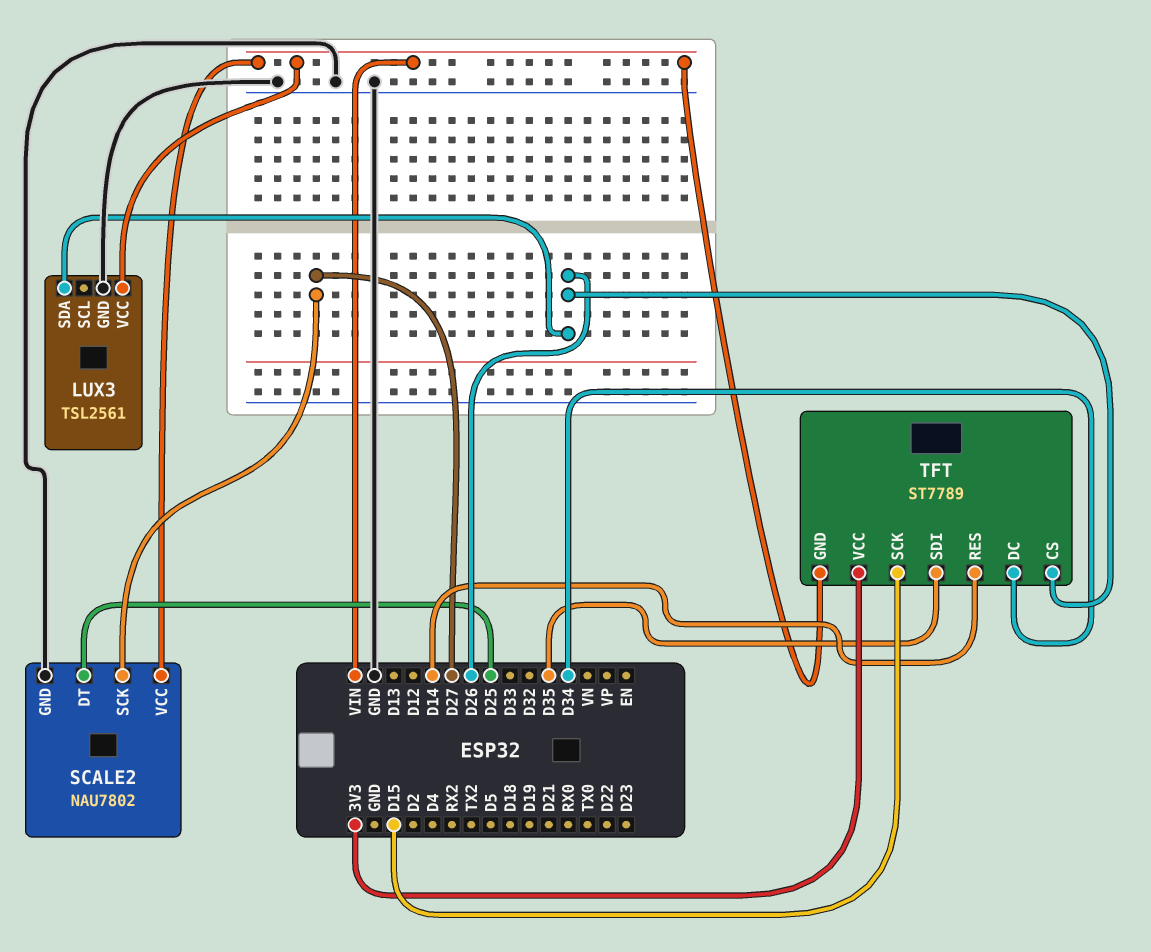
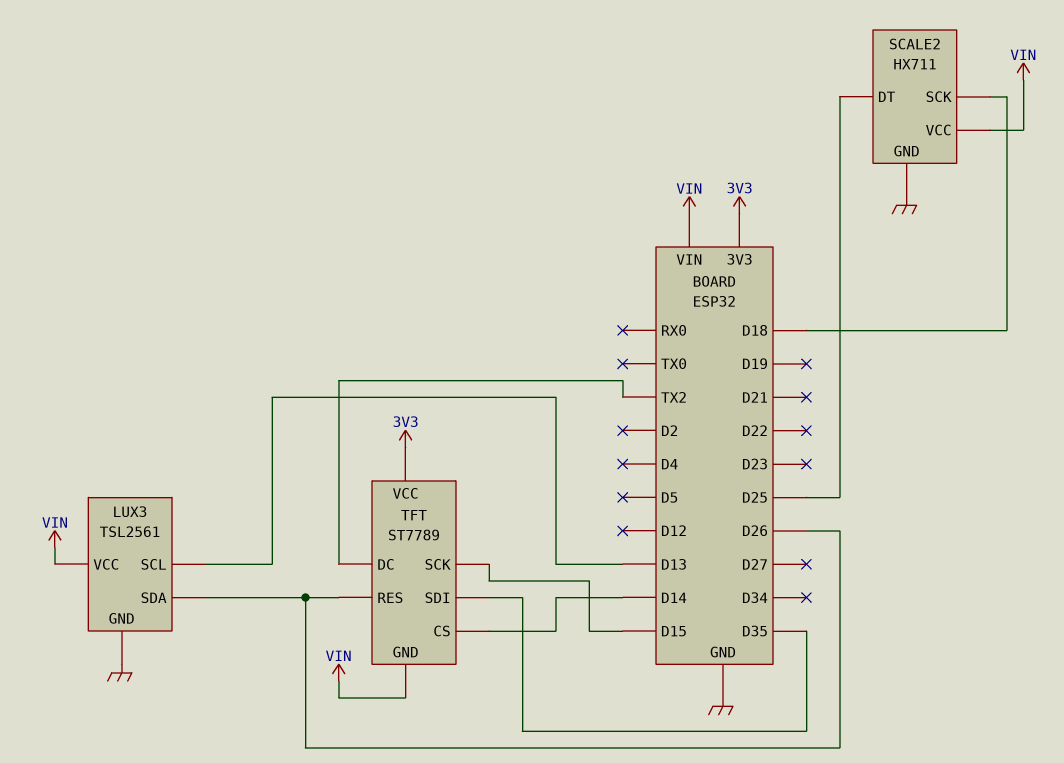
LUX3 pin SCL: none -> D13
SCALE2: NAU7802 -> HX711
SCALE2 pin SCK: D27 -> D18
TFT pin CS: D26 -> D14
TFT pin DC: D34 -> TX2
TFT pin RES: D14 -> D26

